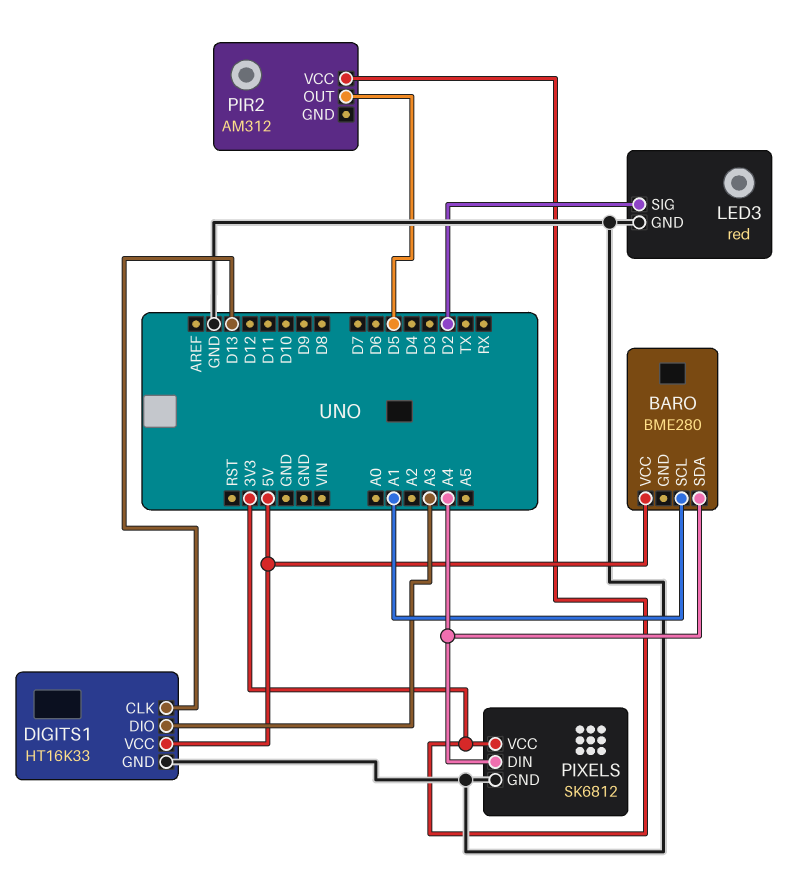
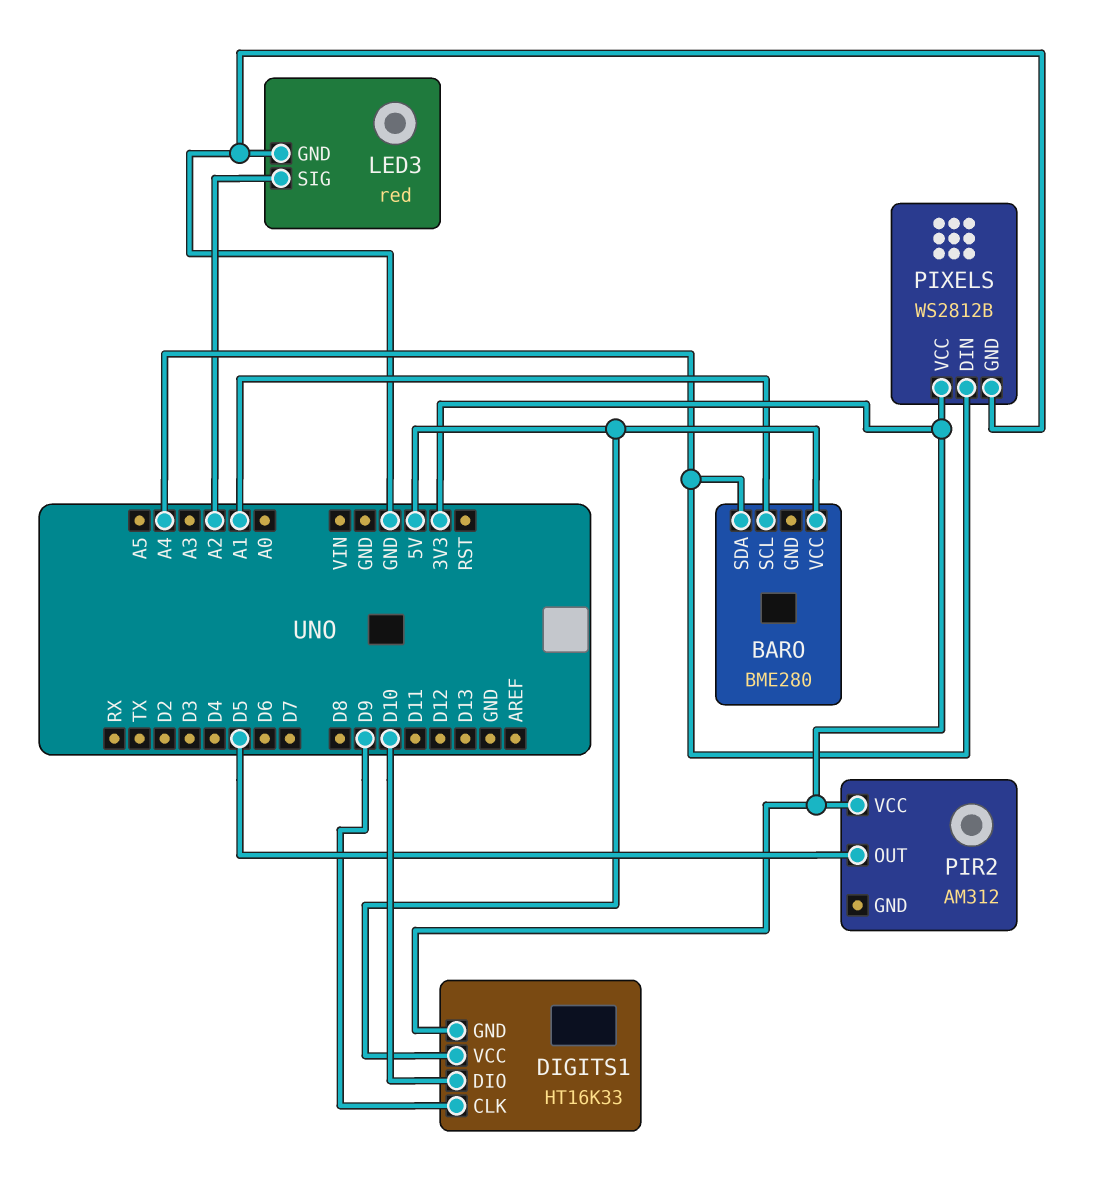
DIGITS1 pin CLK: D13 -> D9
DIGITS1 pin DIO: A3 -> D10
DIGITS1 pin GND: GND -> 3V3
LED3 pin SIG: D2 -> A2
PIXELS: SK6812 -> WS2812B

